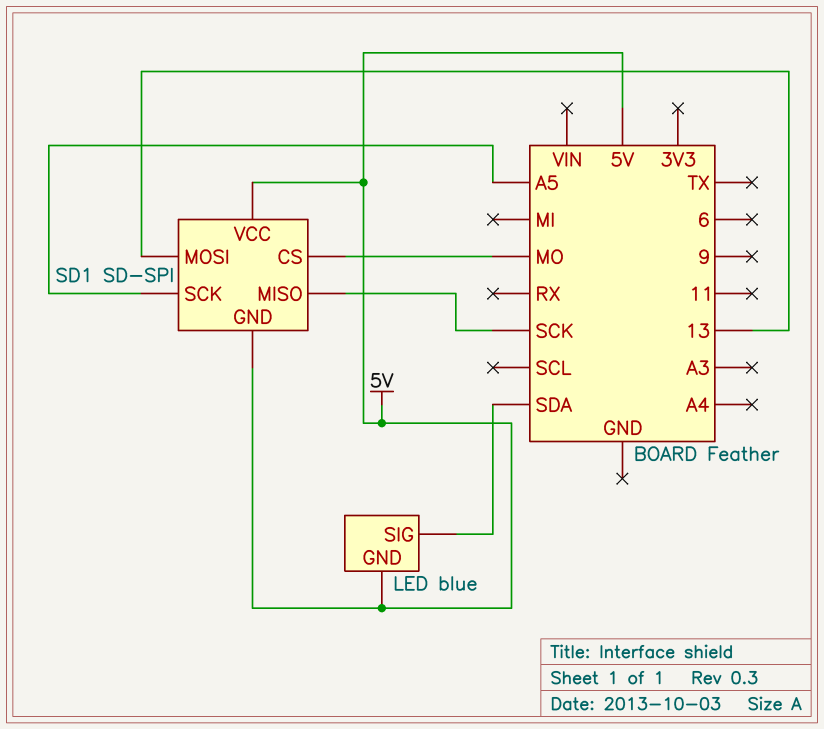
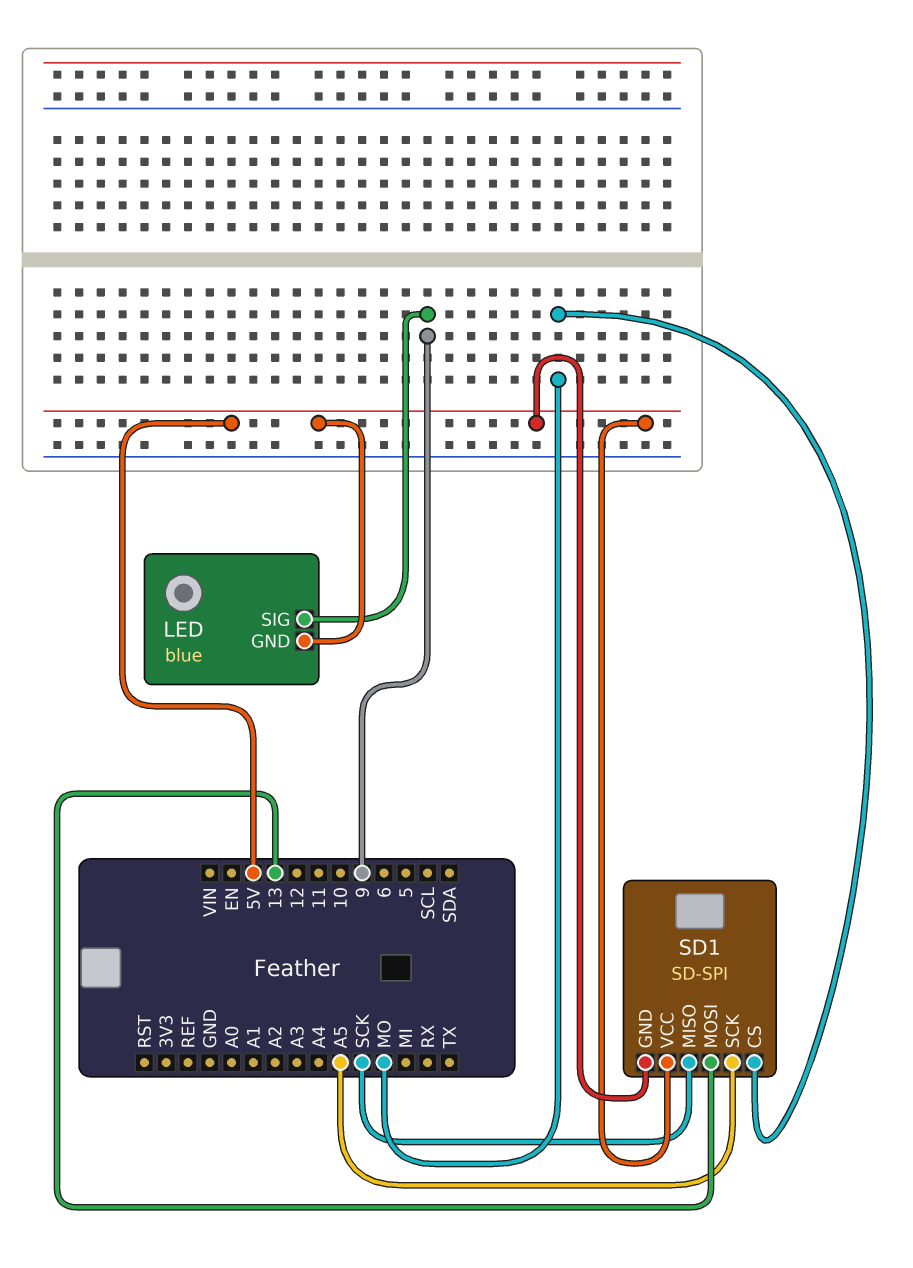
LED pin SIG: SDA -> 9

